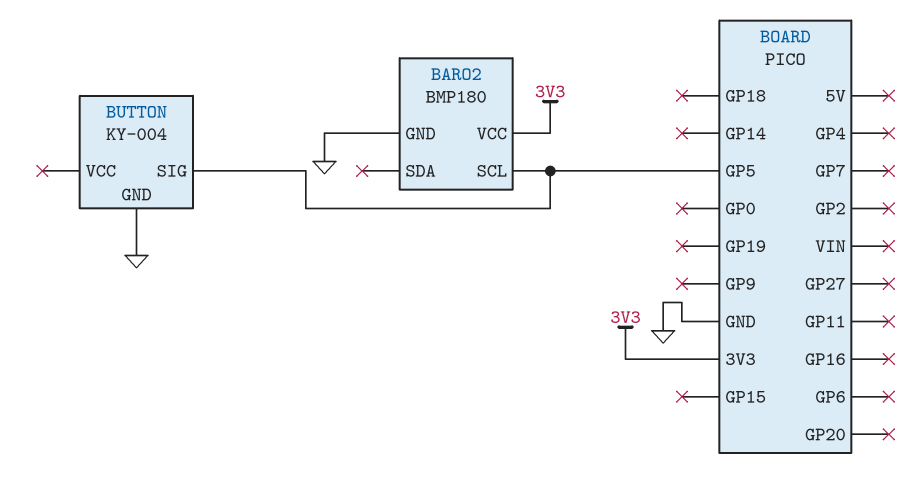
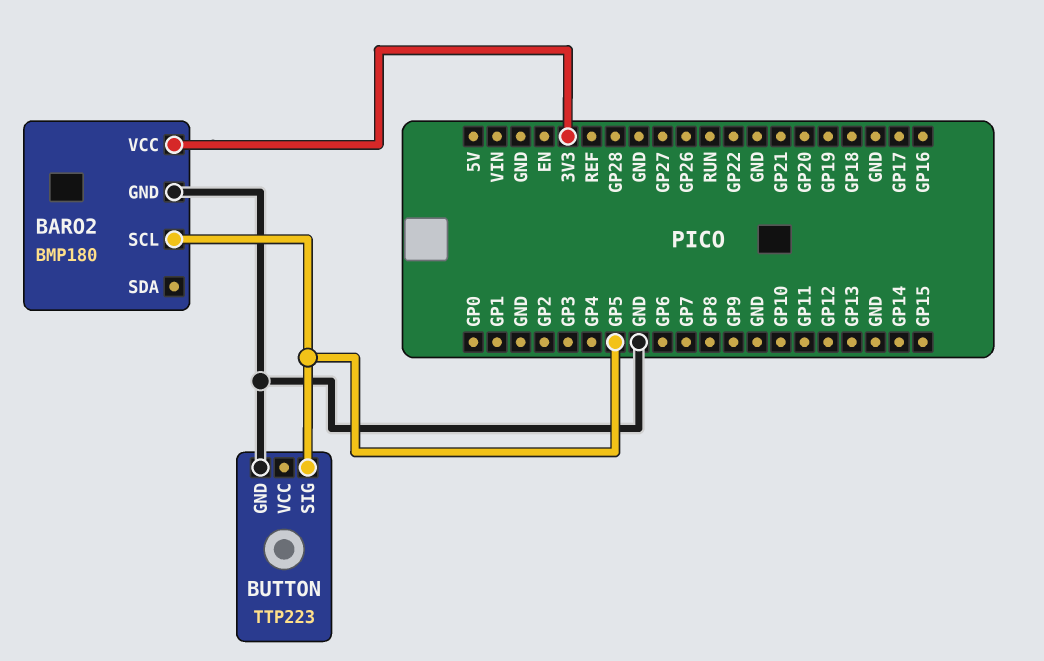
BUTTON: KY-004 -> TTP223

